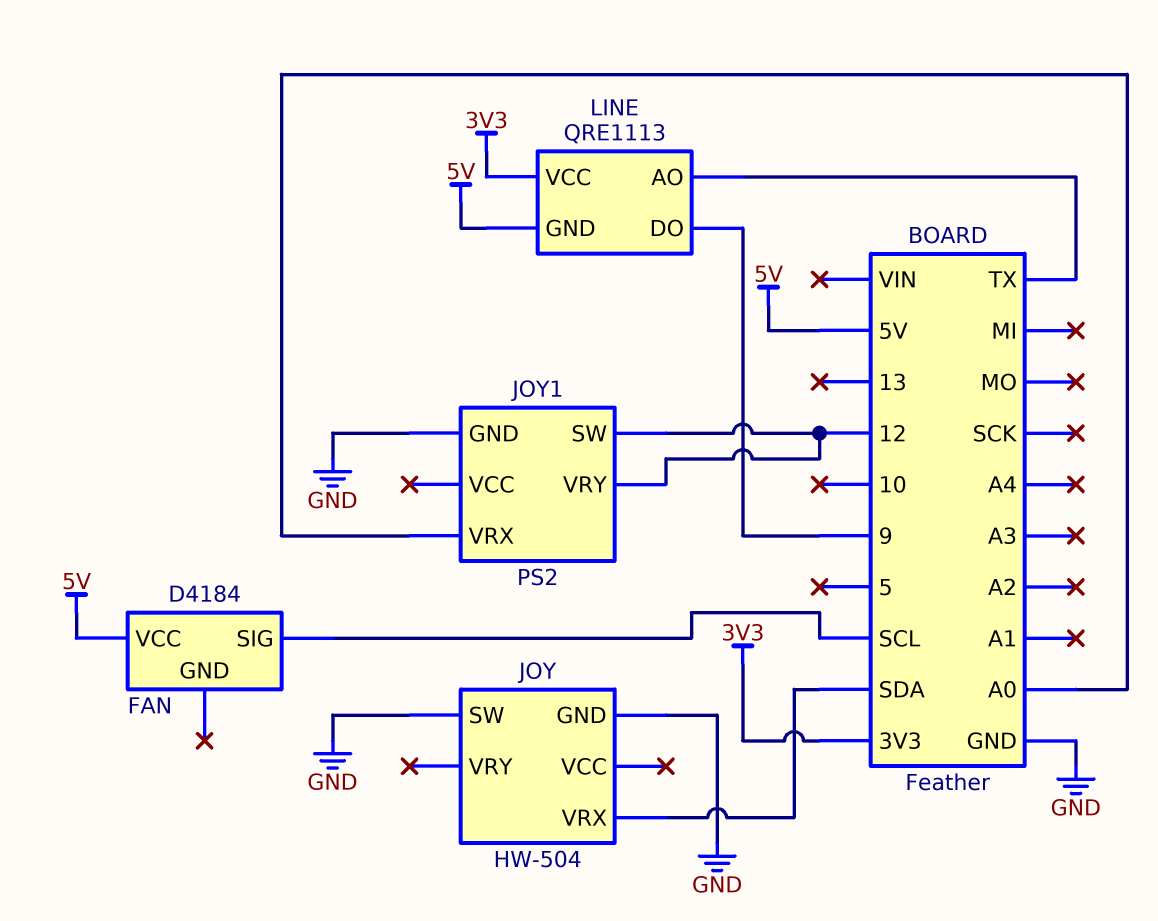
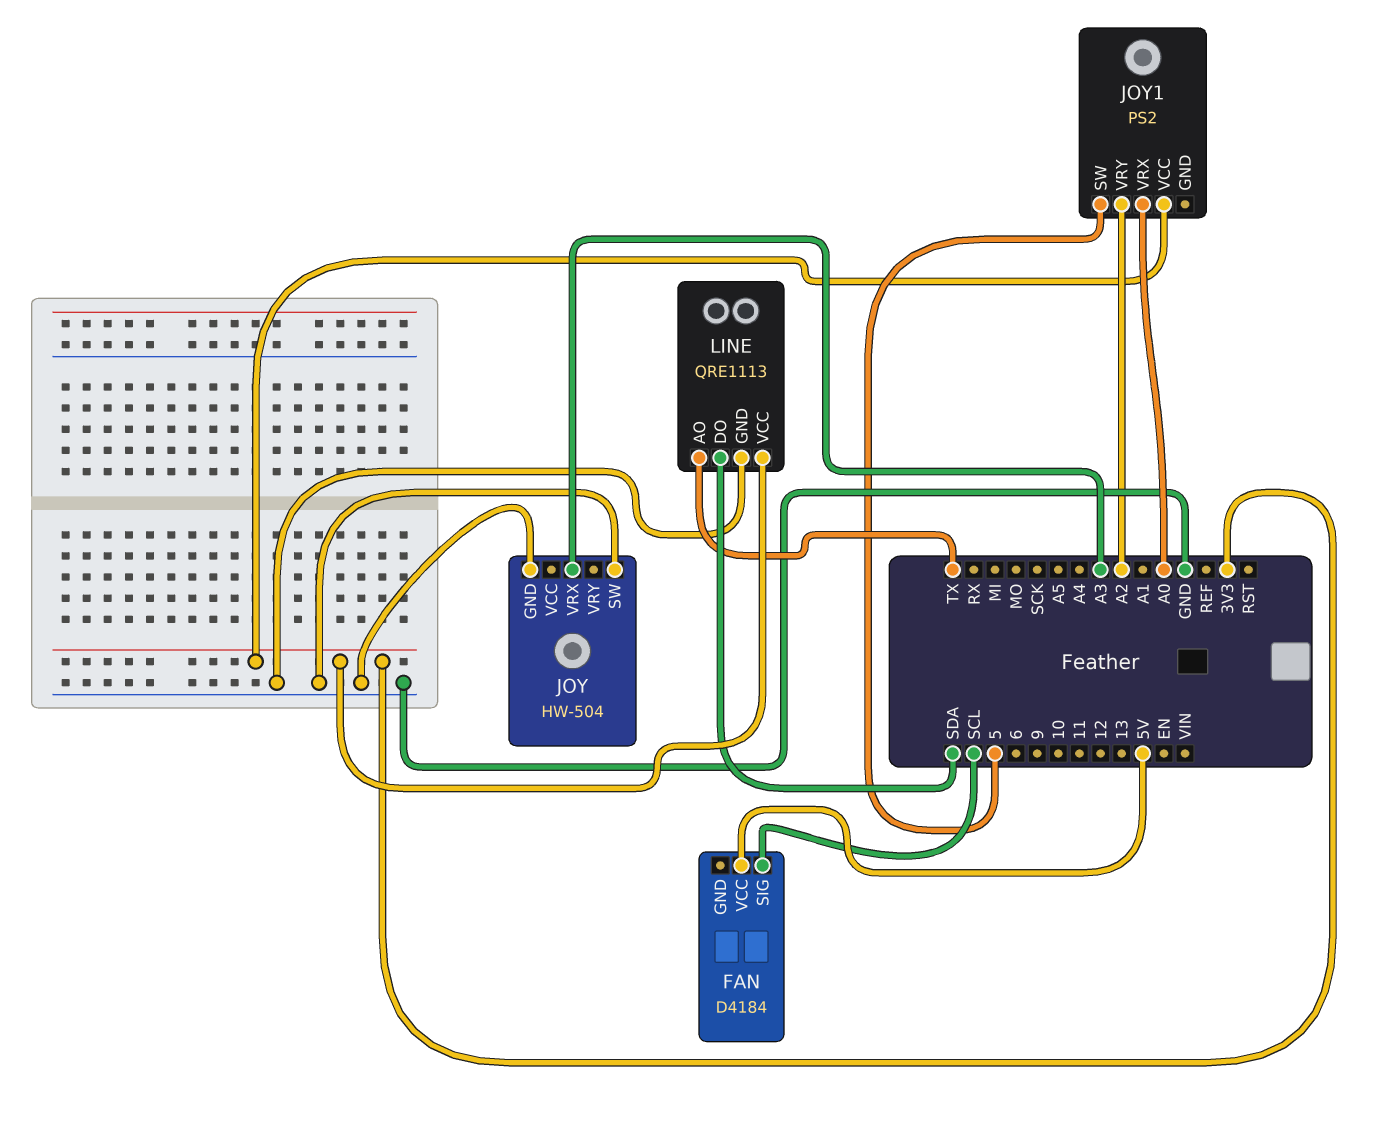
JOY pin VRX: SDA -> A3
JOY1 pin GND: GND -> none
JOY1 pin SW: 12 -> 5
JOY1 pin VCC: none -> 3V3
JOY1 pin VRY: 12 -> A2
LINE pin DO: 9 -> SDA
LINE pin GND: 5V -> GND

